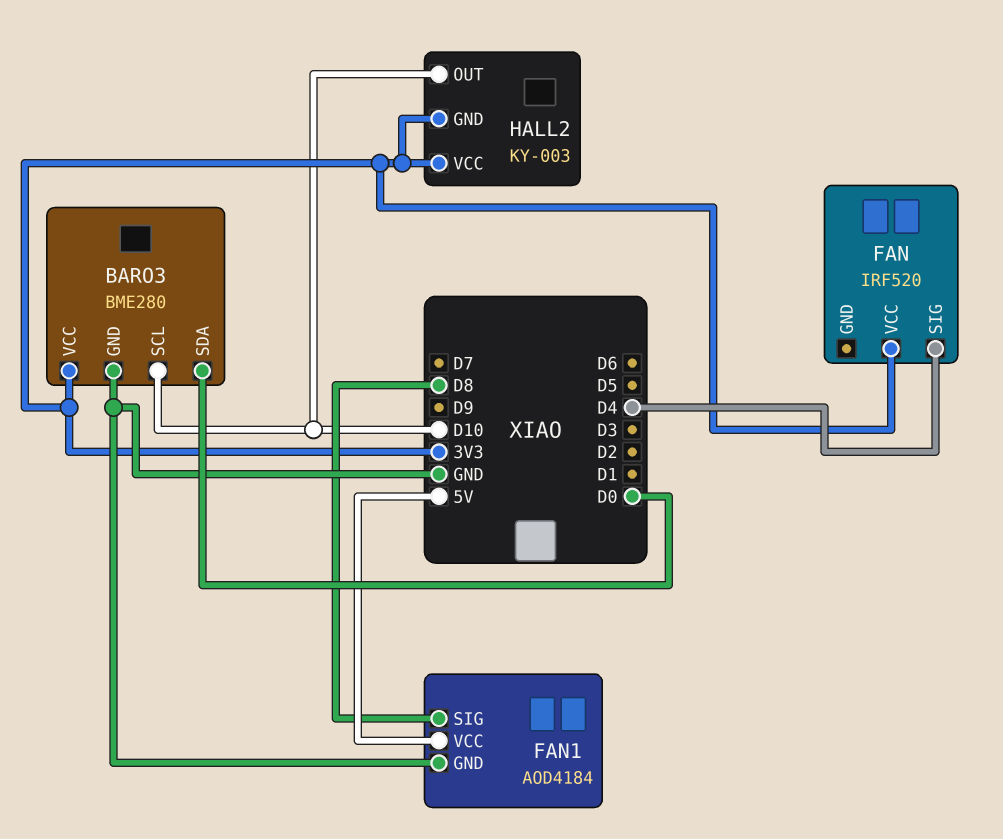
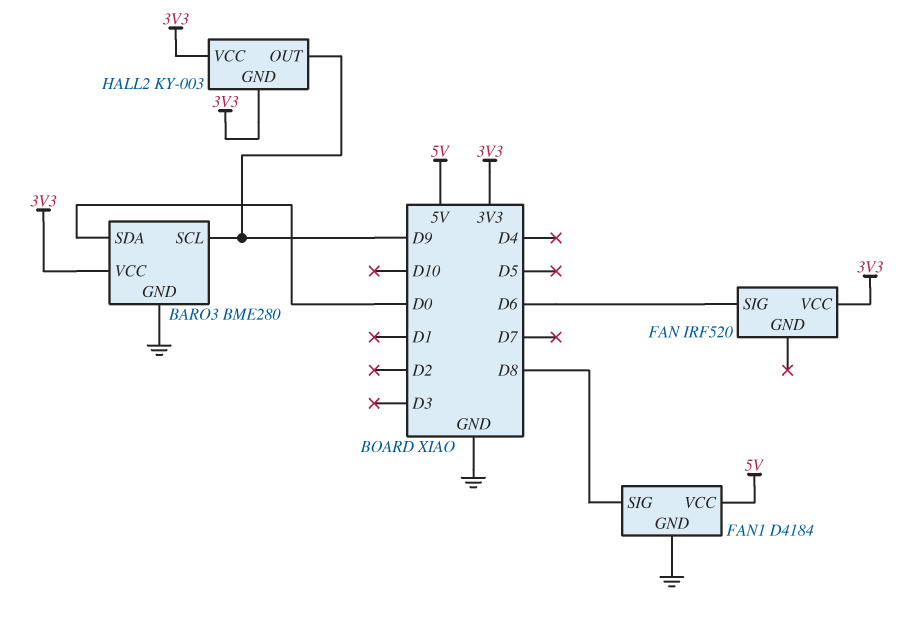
BARO3 pin SCL: D10 -> D9
FAN pin SIG: D4 -> D6
FAN1: AOD4184 -> D4184
HALL2 pin OUT: D10 -> D9

